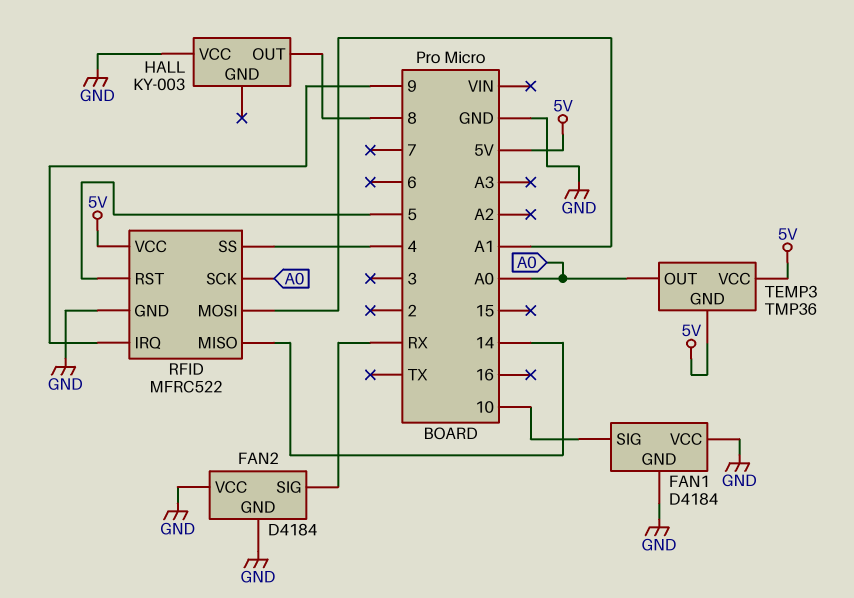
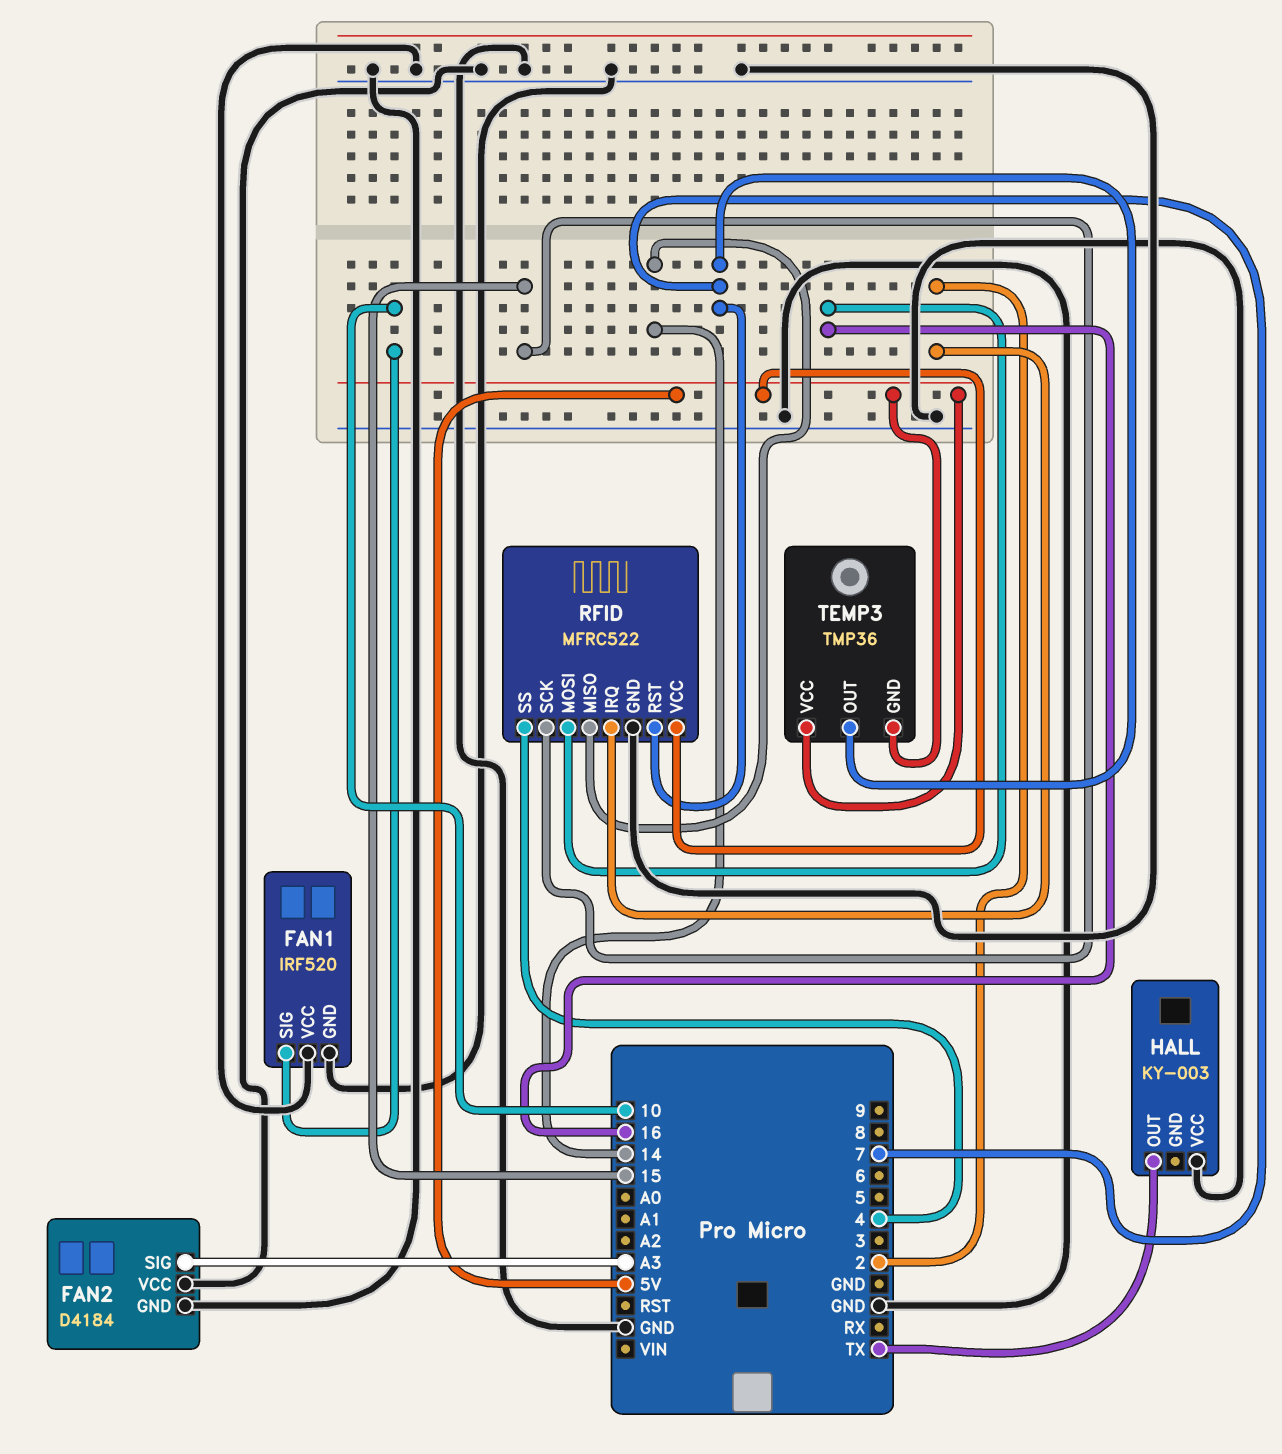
FAN1: D4184 -> IRF520
FAN2 pin SIG: RX -> A3
HALL pin OUT: 8 -> TX
RFID pin IRQ: 9 -> 2
RFID pin MOSI: A1 -> 16
RFID pin RST: 5 -> 7
RFID pin SCK: A0 -> 15
TEMP3 pin OUT: A0 -> 7

